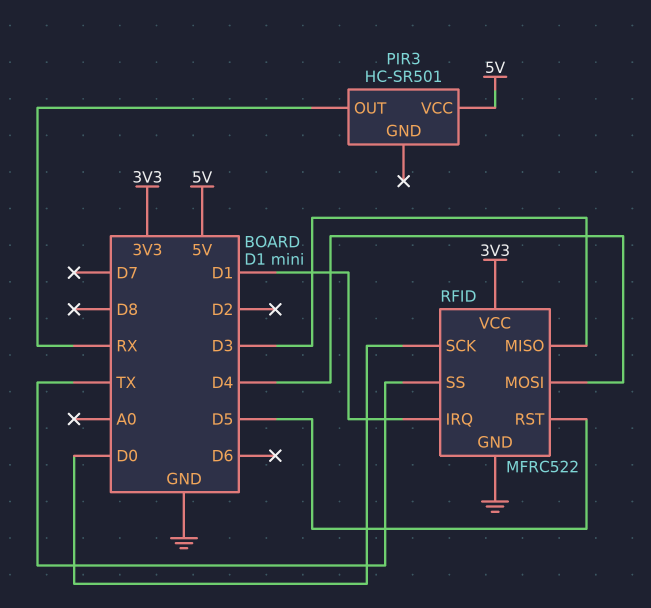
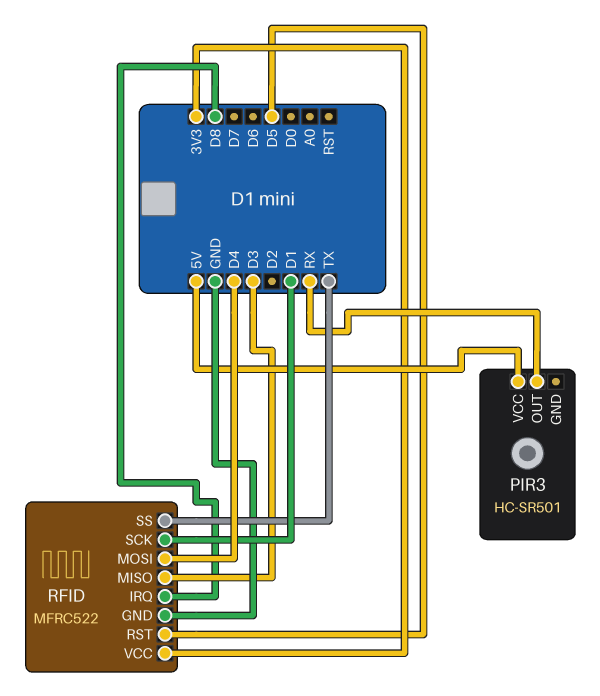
RFID pin IRQ: D1 -> D8
RFID pin SCK: D0 -> D1

